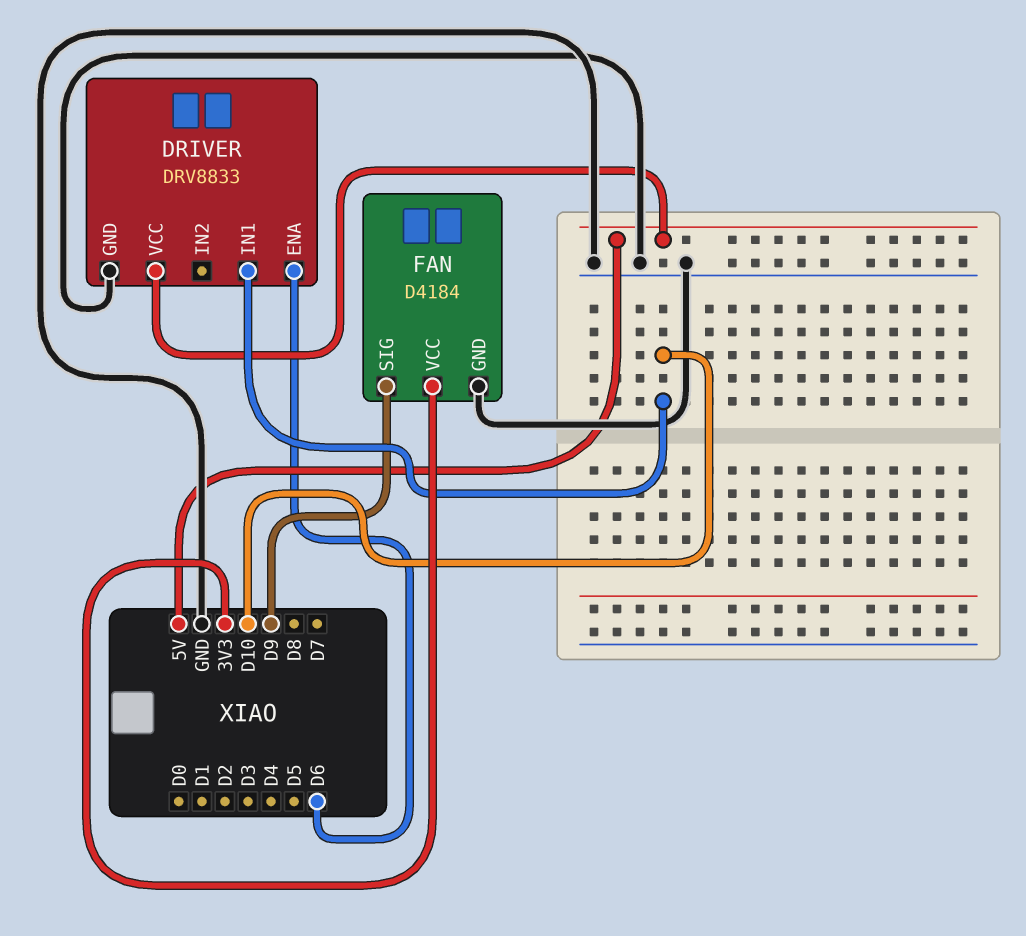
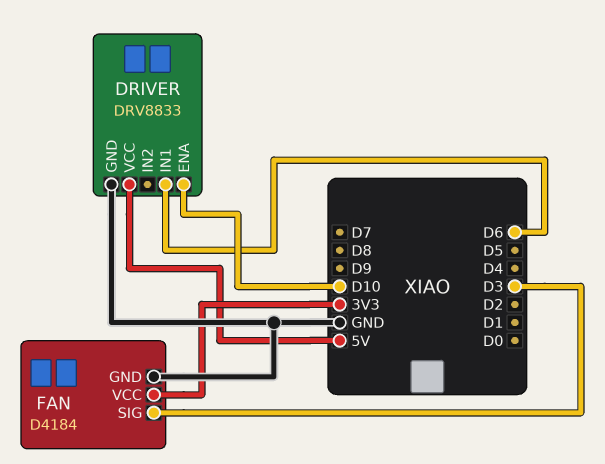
DRIVER pin ENA: D6 -> D10
DRIVER pin IN1: D10 -> D6
FAN pin SIG: D9 -> D3

